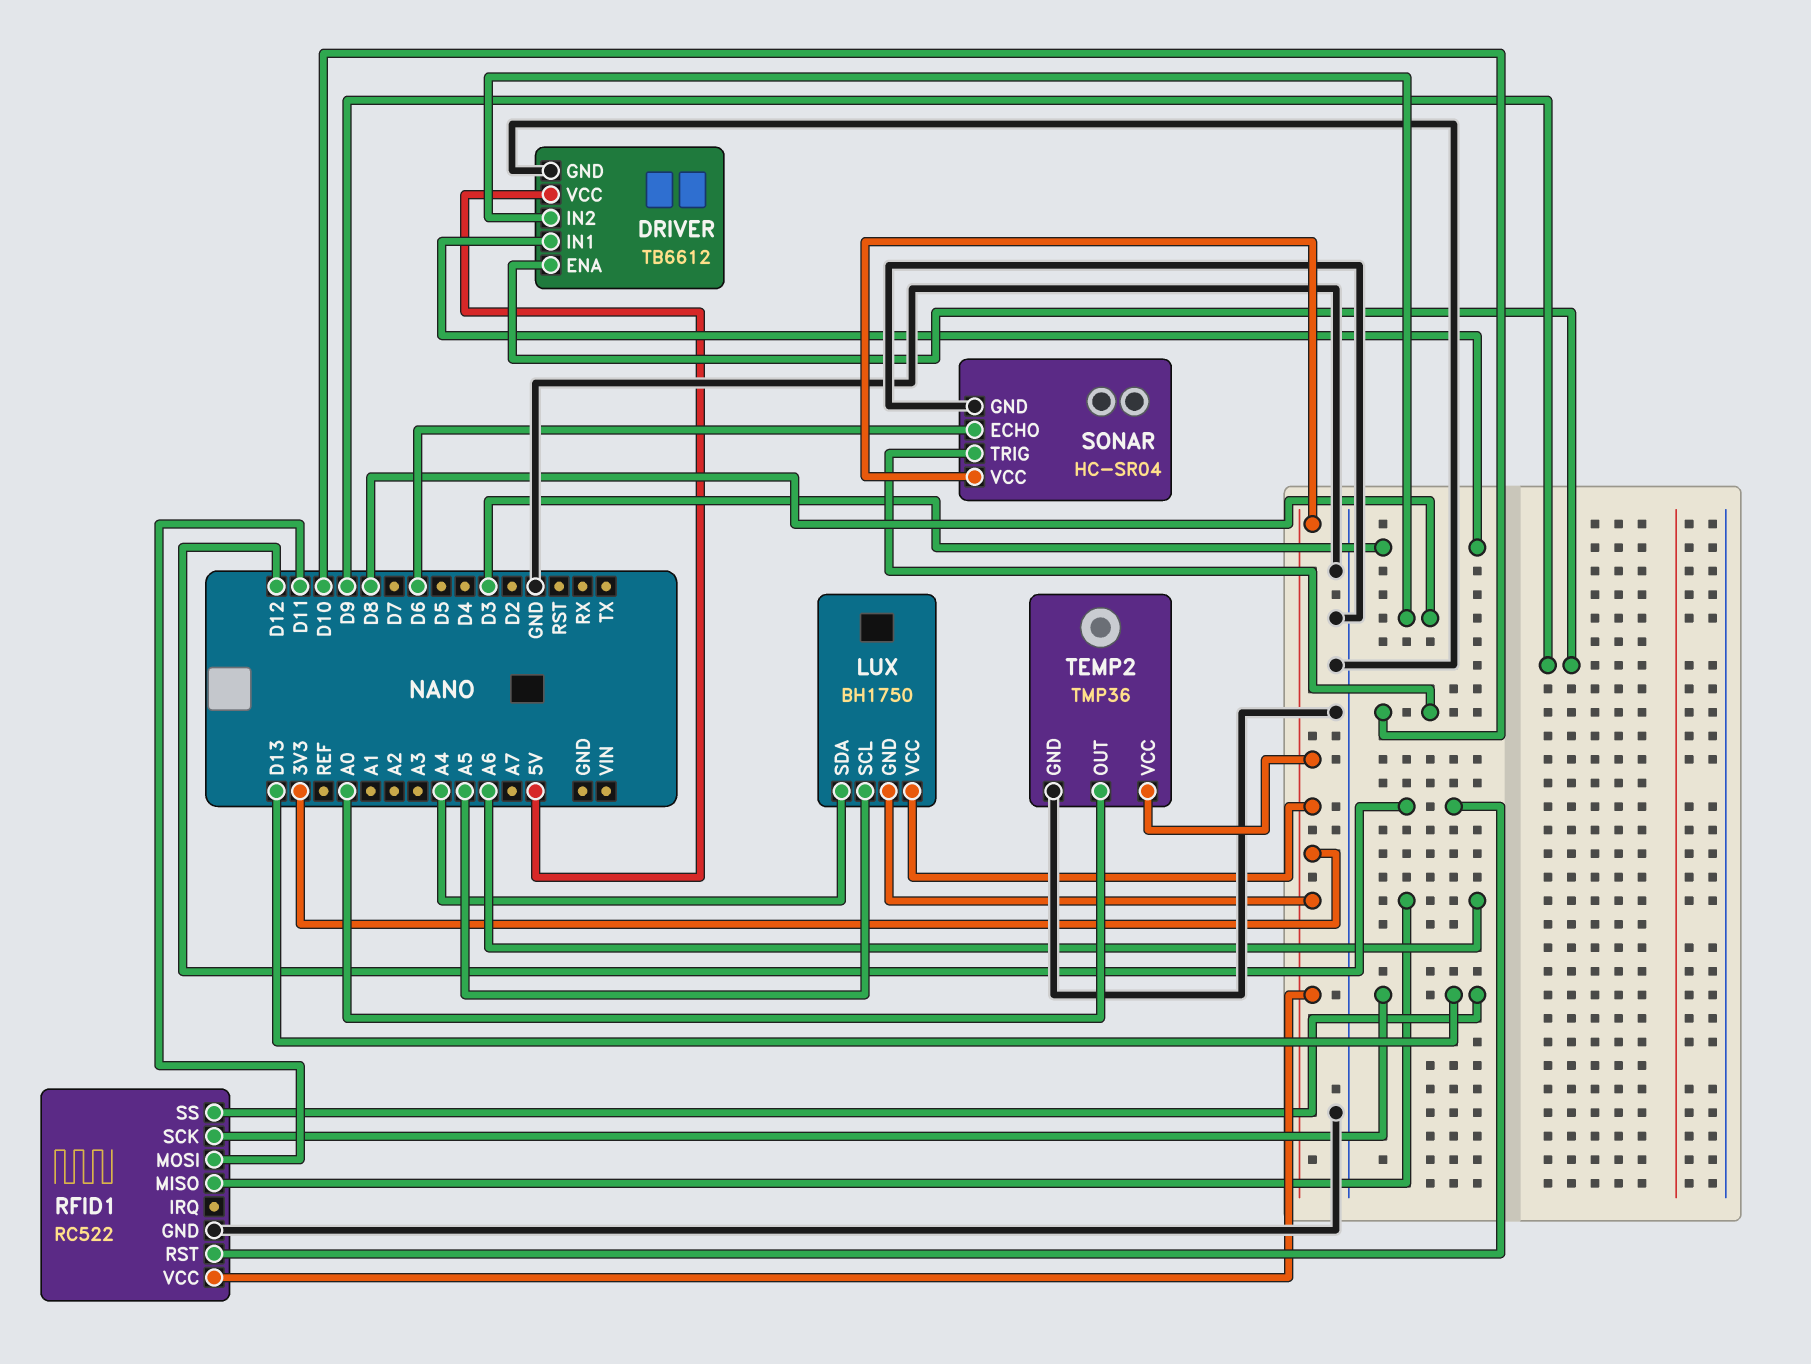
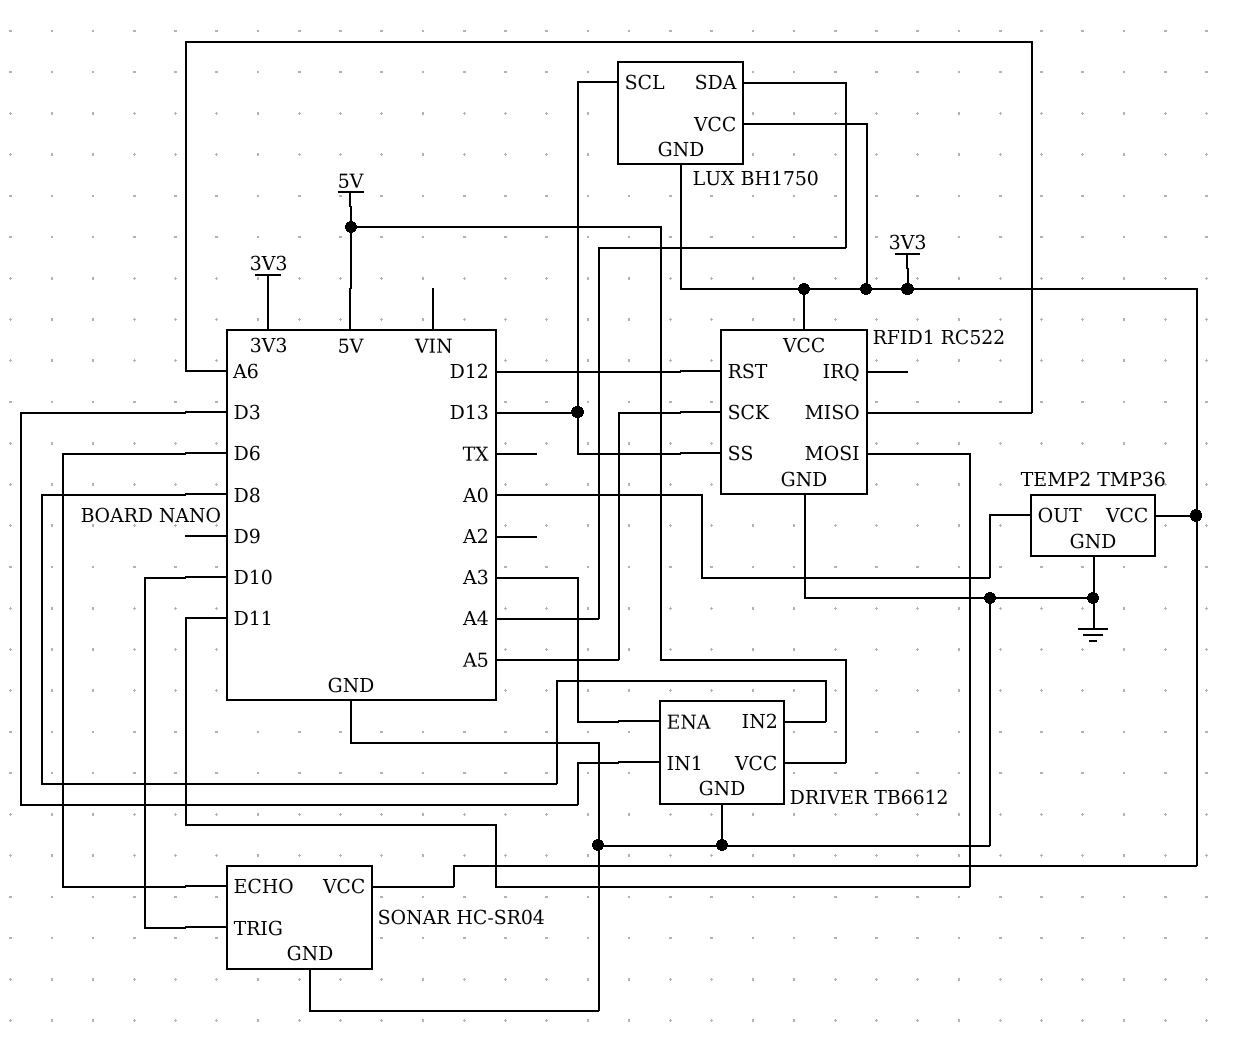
DRIVER pin ENA: D9 -> A3
LUX pin SCL: A5 -> D13
RFID1 pin SCK: D13 -> A5

